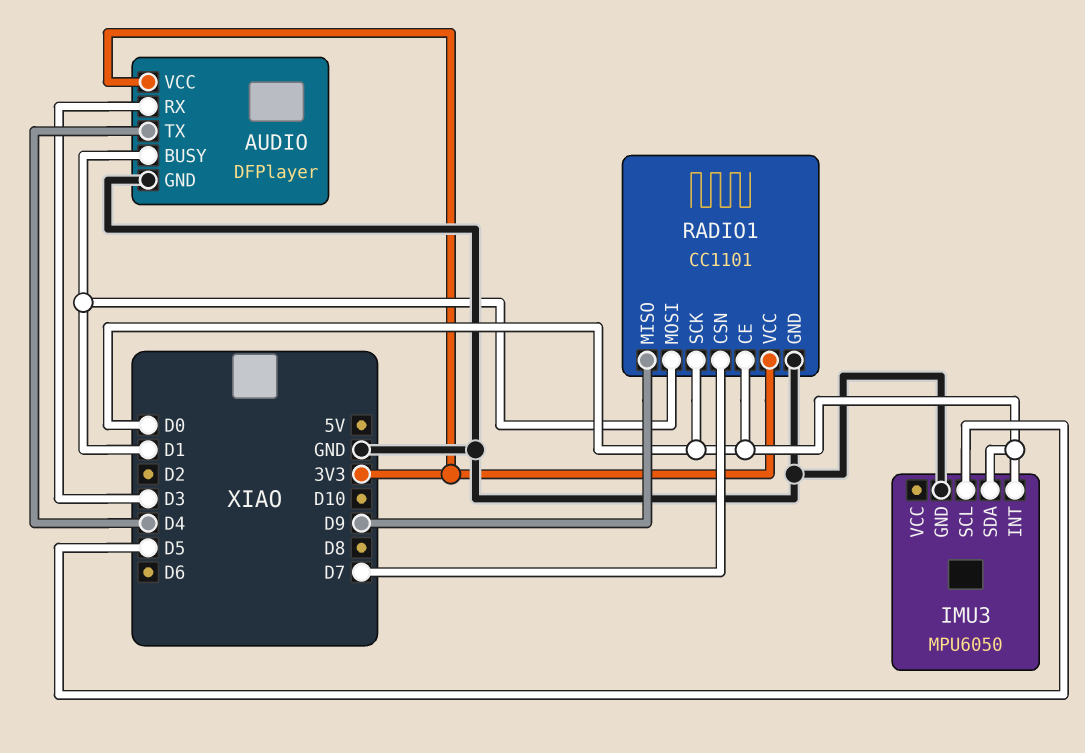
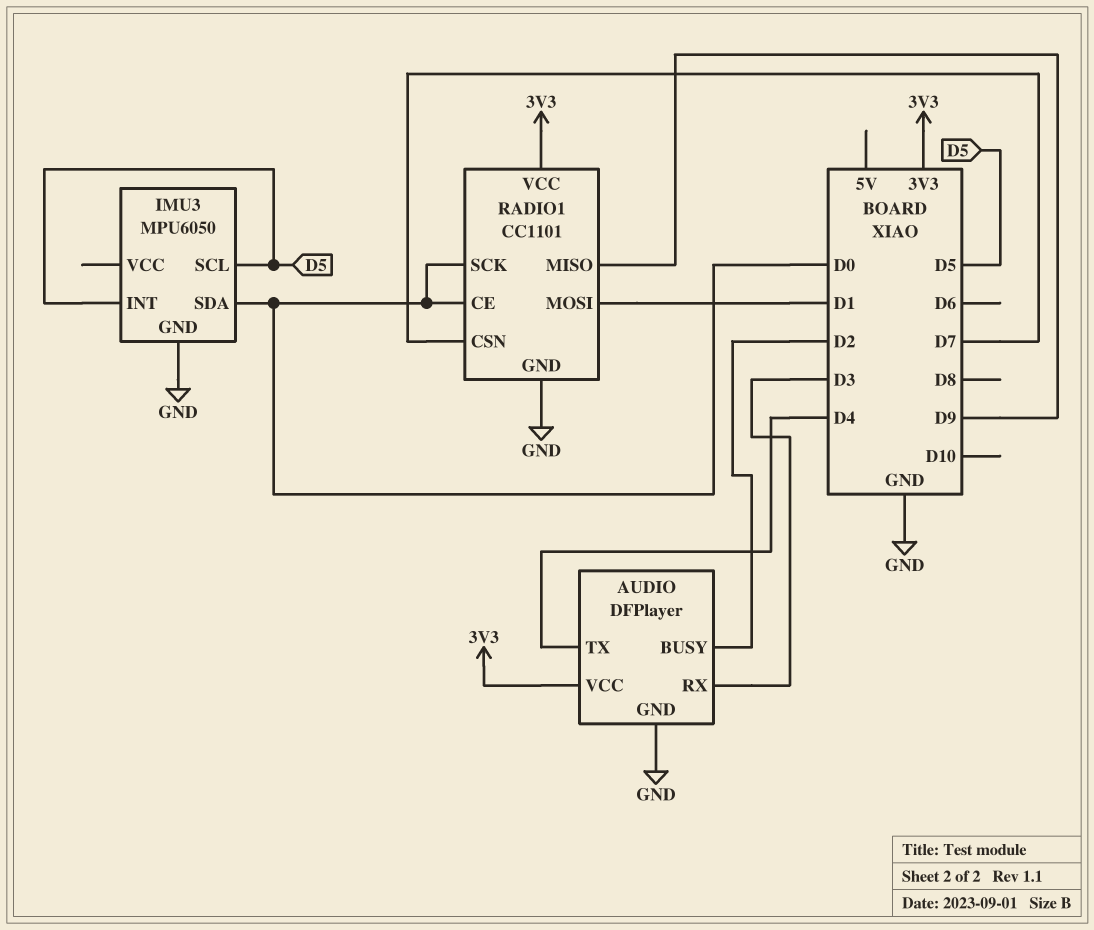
AUDIO pin BUSY: D1 -> D2
IMU3 pin INT: D0 -> D5

